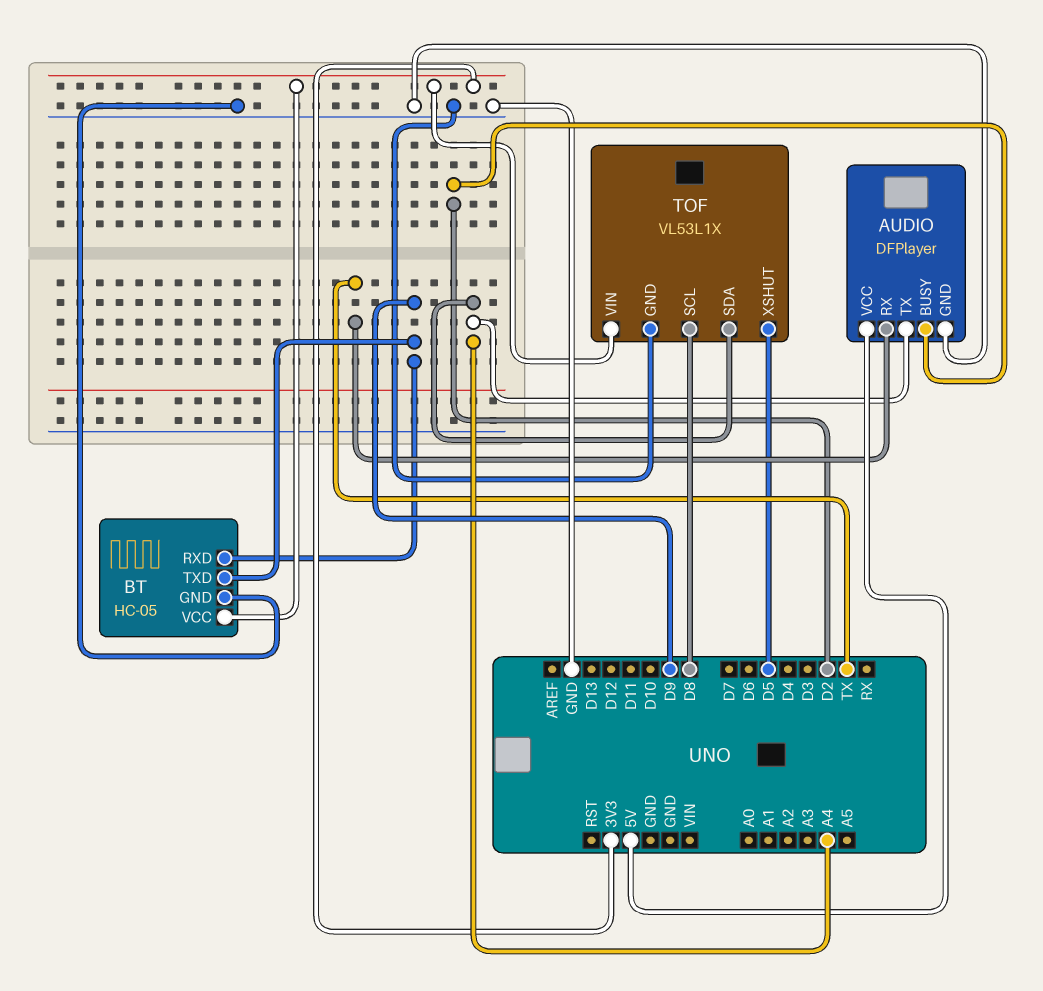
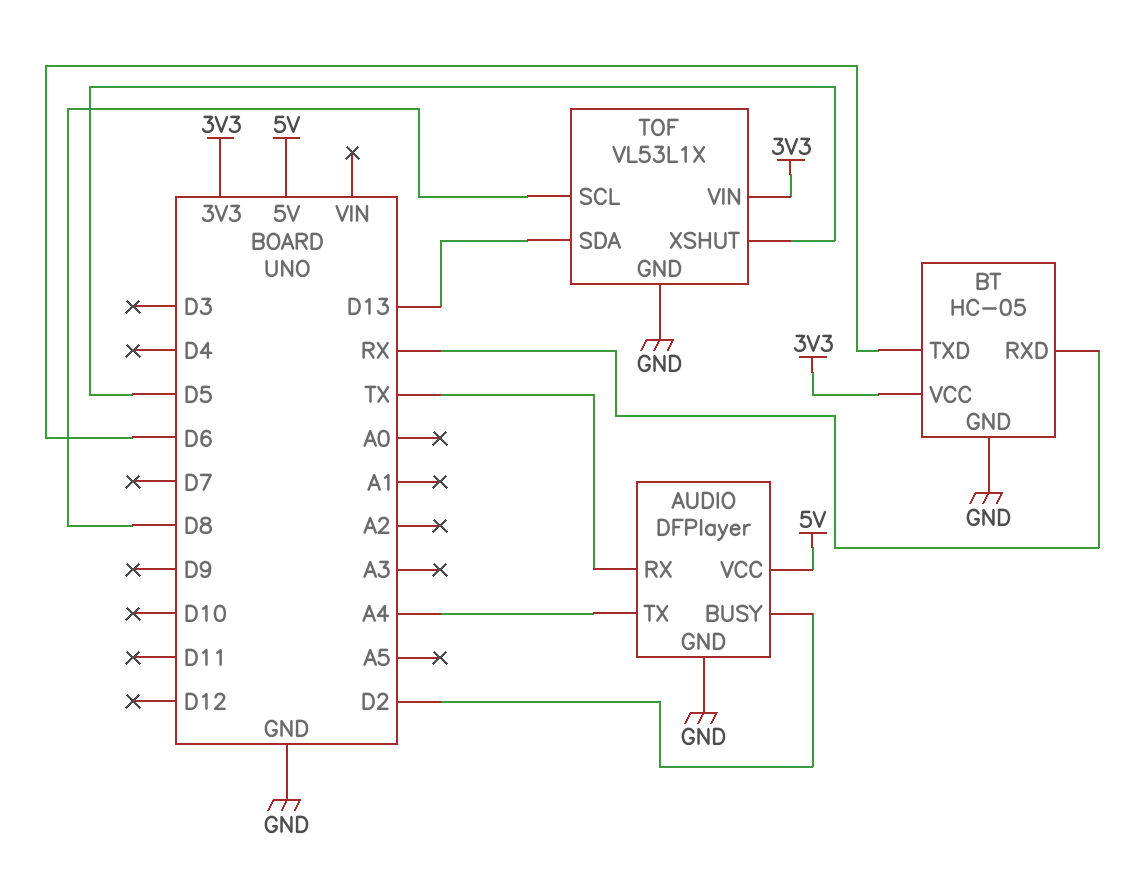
BT pin RXD: D9 -> RX
BT pin TXD: D9 -> D6
TOF pin SDA: A4 -> D13

